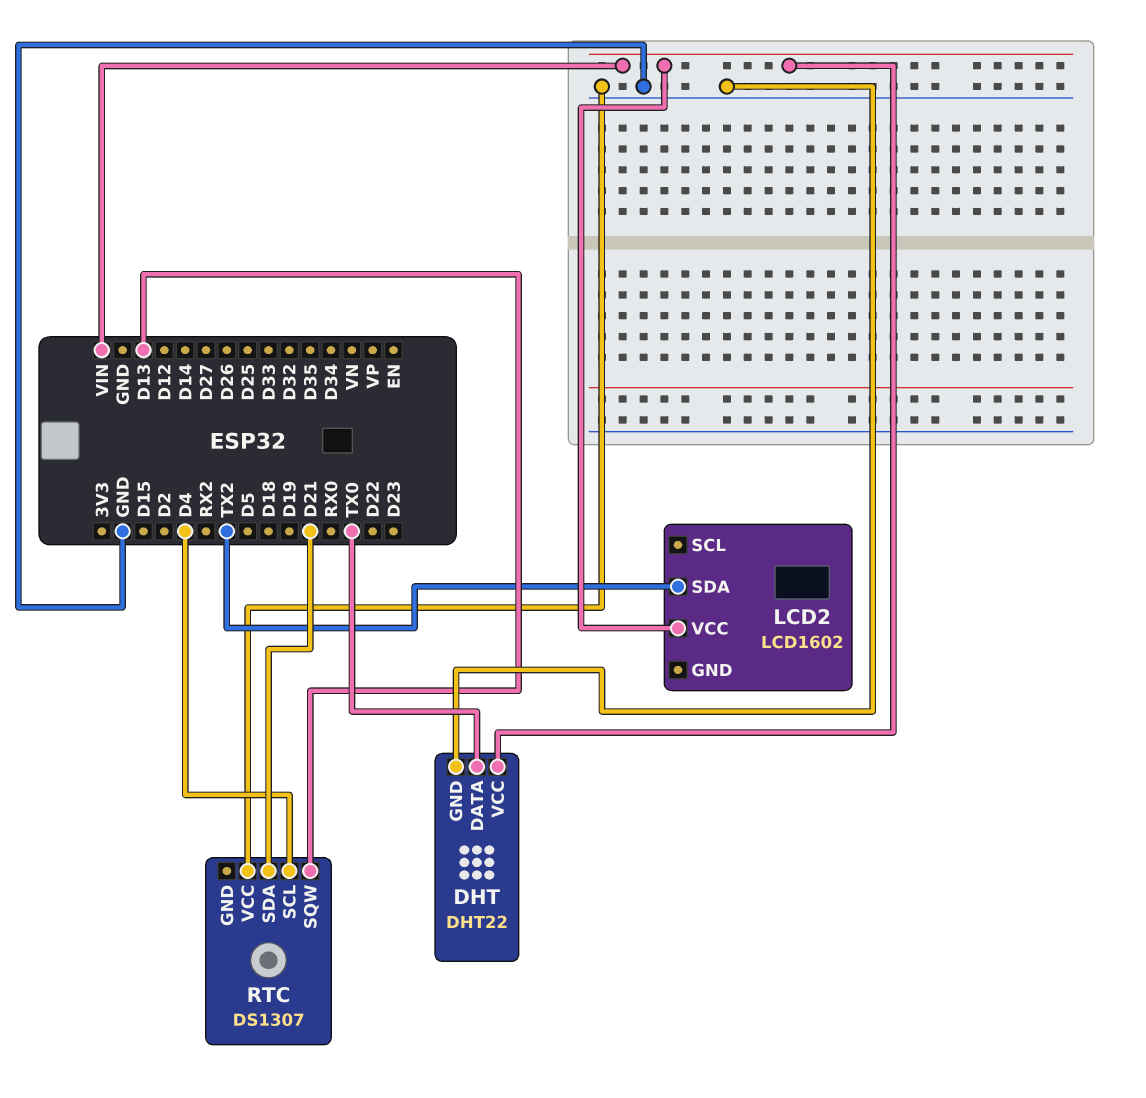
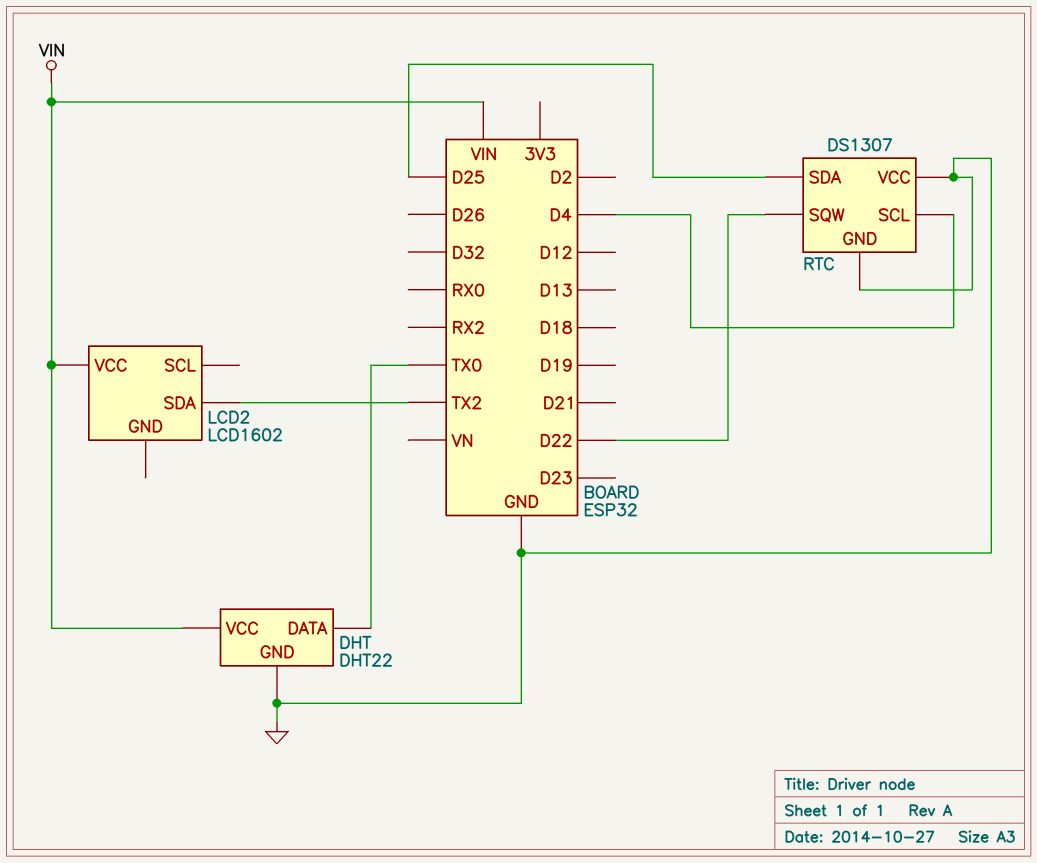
RTC pin GND: none -> GND
RTC pin SDA: D21 -> D25
RTC pin SQW: D13 -> D22

